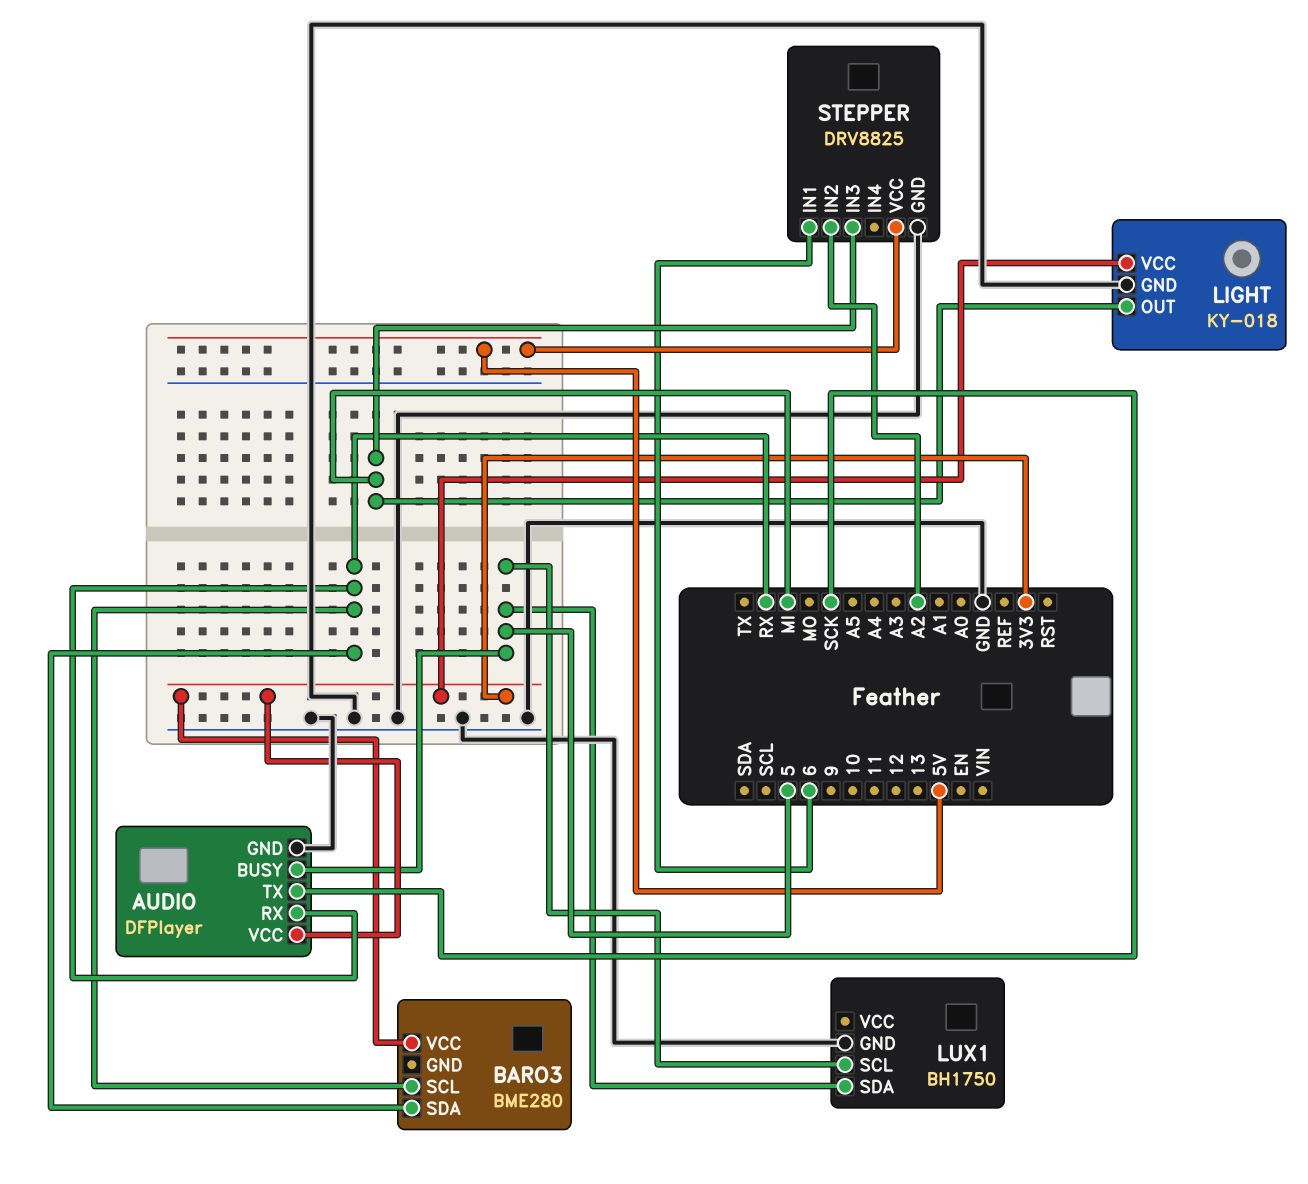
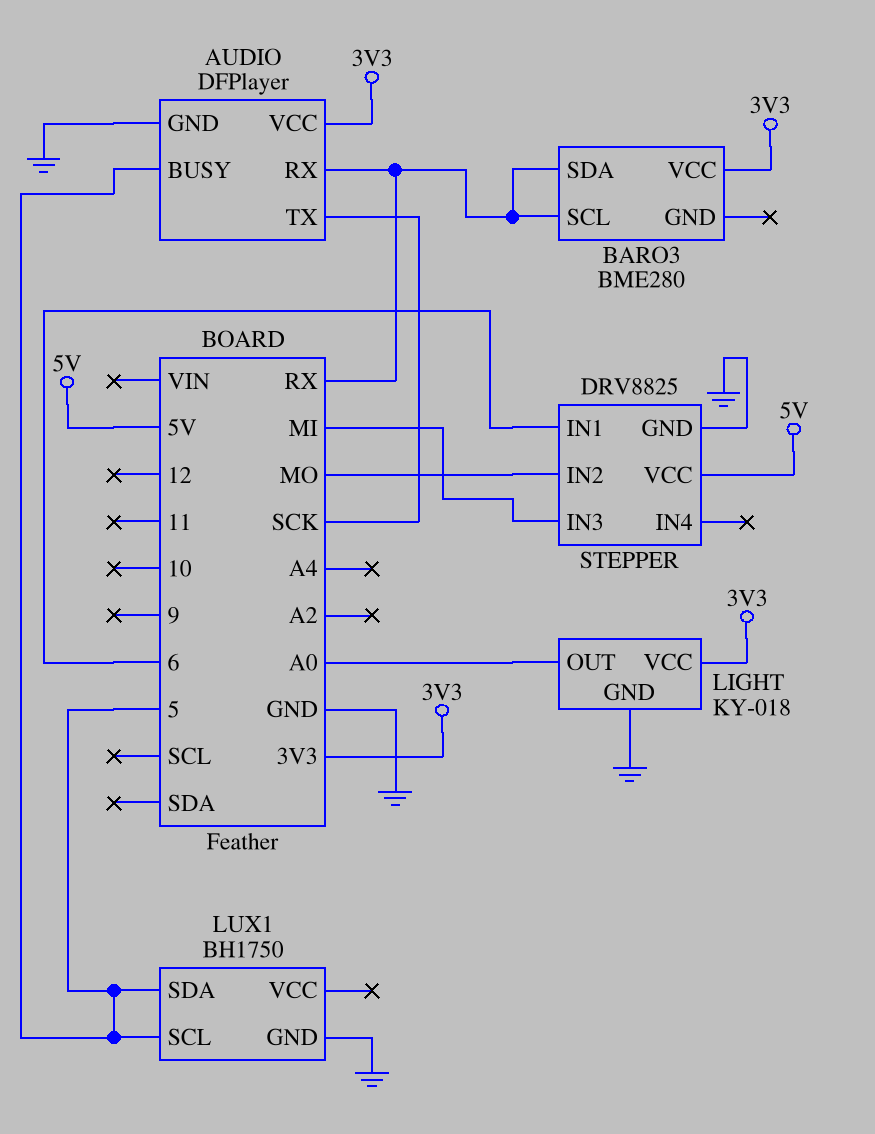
LIGHT pin OUT: MI -> A0
STEPPER pin IN2: A2 -> MO

